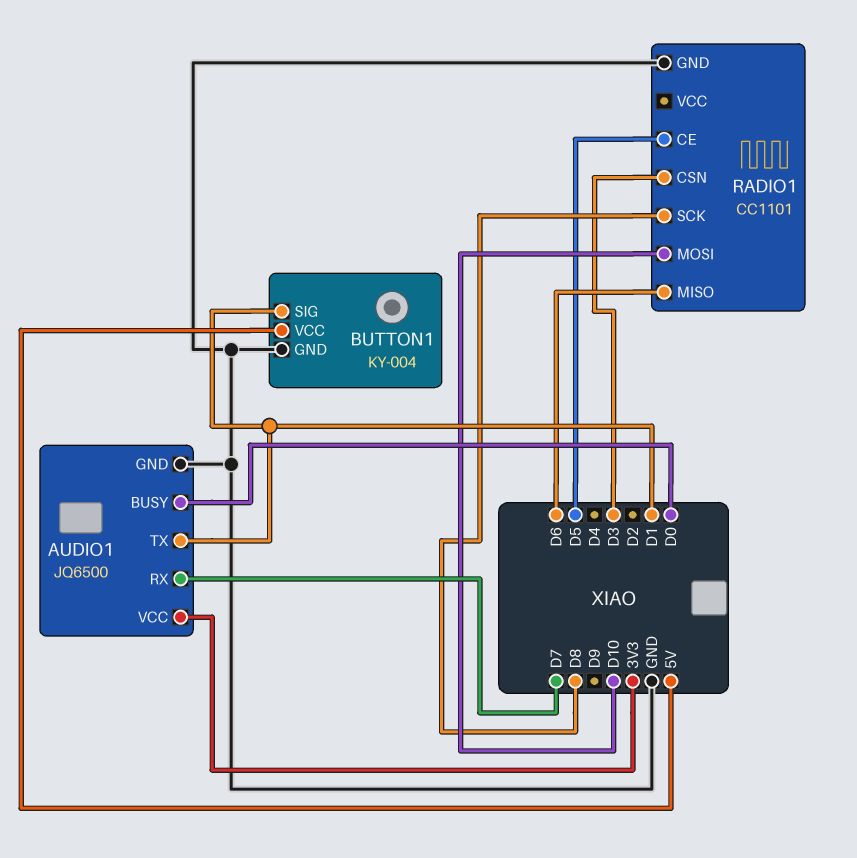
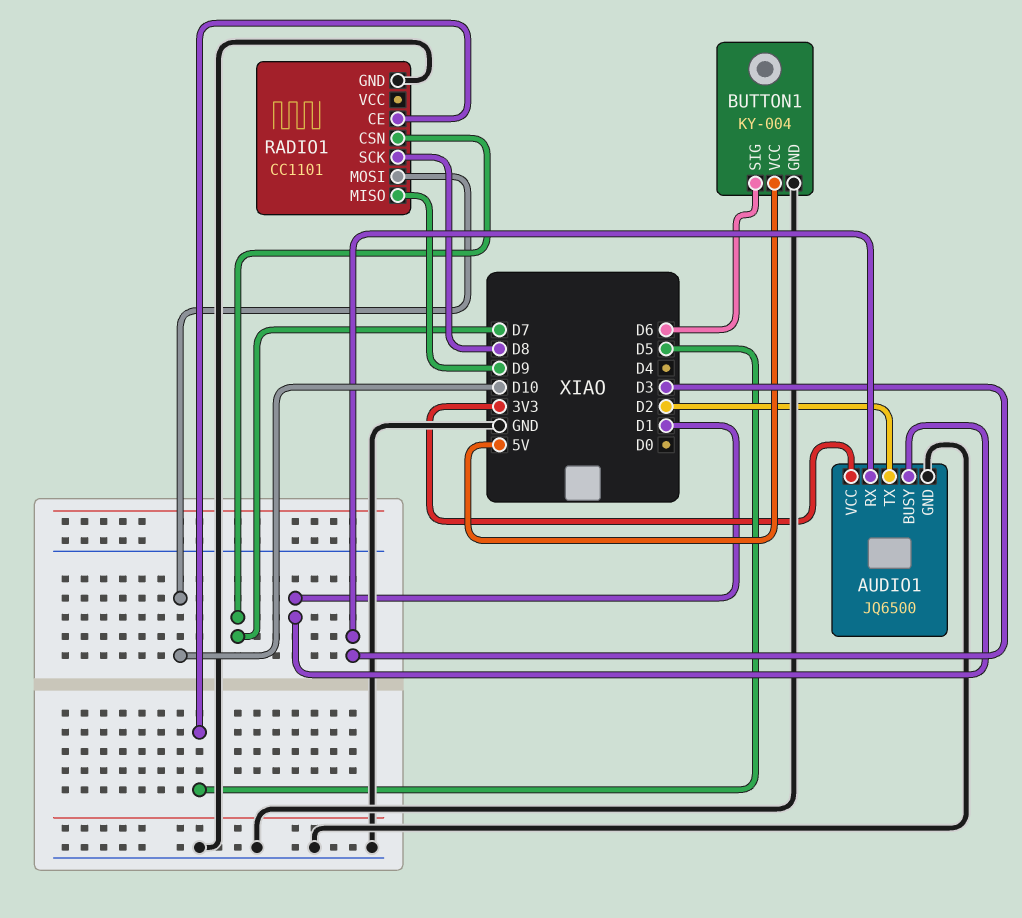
AUDIO1 pin BUSY: D0 -> D1
AUDIO1 pin RX: D7 -> D3
AUDIO1 pin TX: D1 -> D2
BUTTON1 pin SIG: D1 -> D6
RADIO1 pin CSN: D3 -> D7
RADIO1 pin MISO: D6 -> D9

